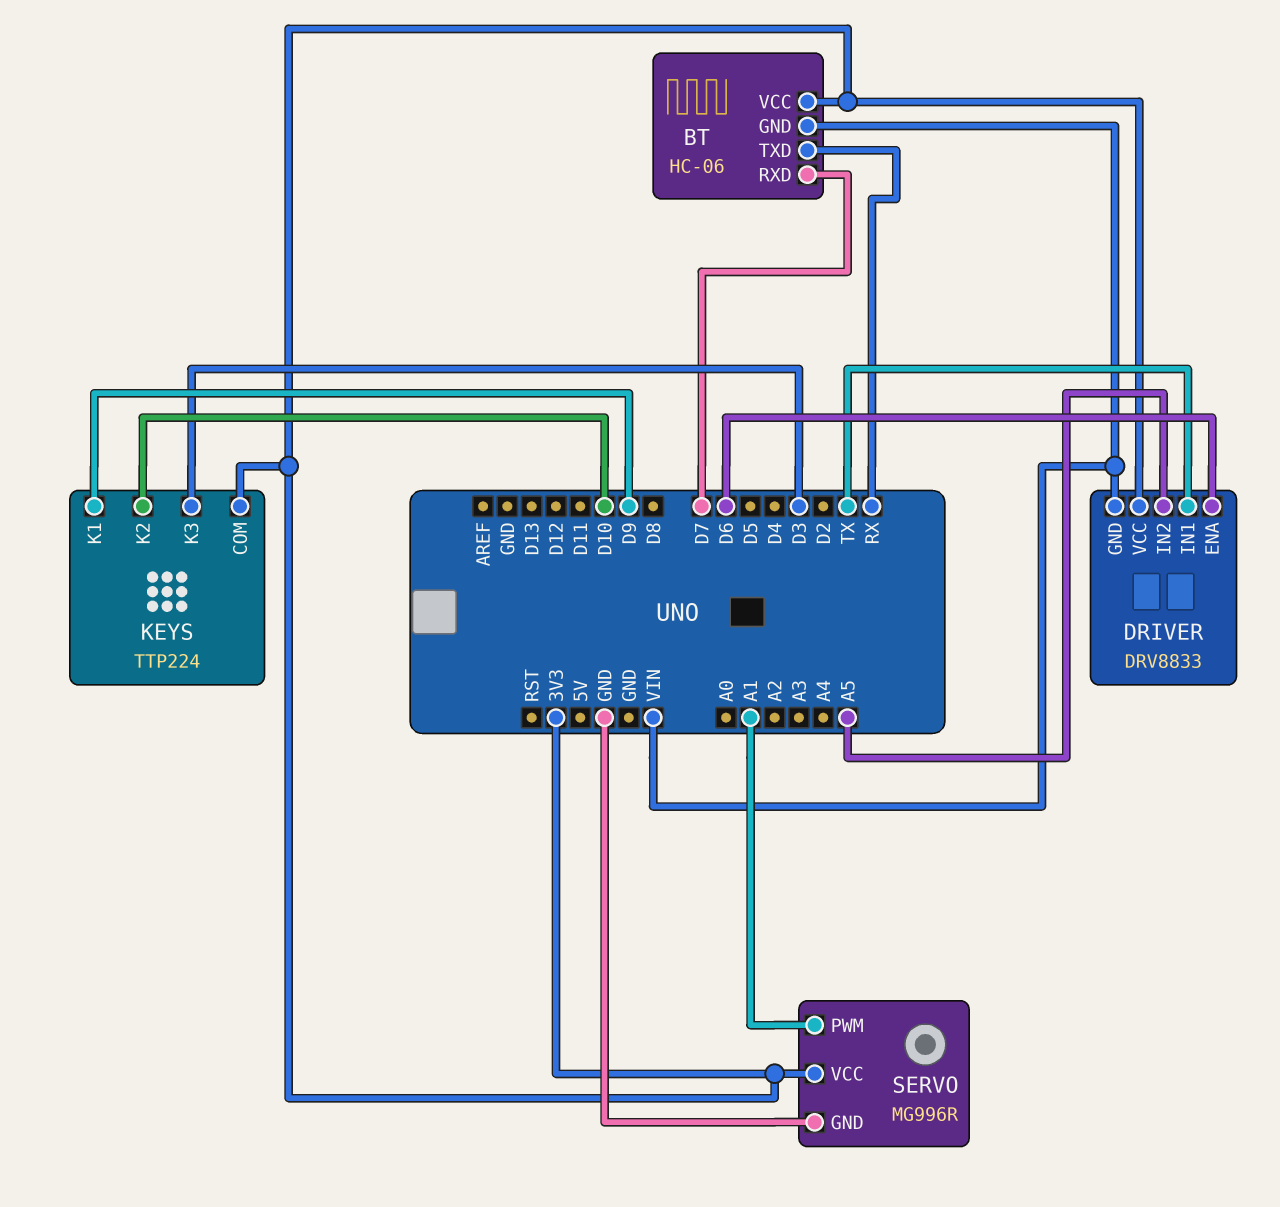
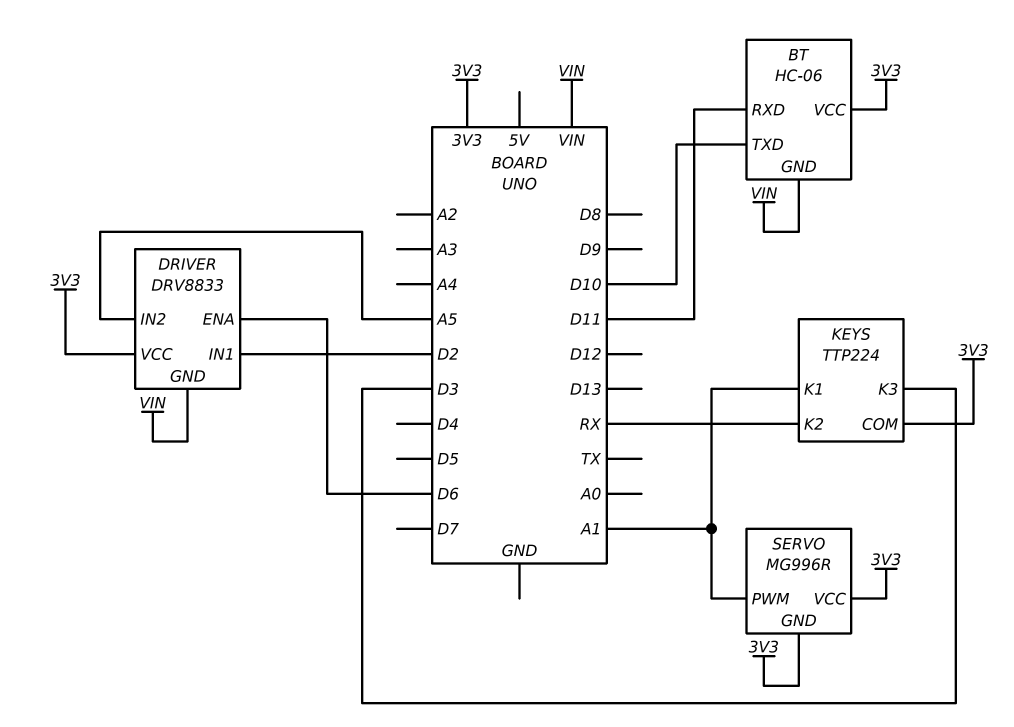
BT pin RXD: D7 -> D11
BT pin TXD: RX -> D10
DRIVER pin IN1: TX -> D2
KEYS pin K1: D9 -> A1
KEYS pin K2: D10 -> RX
SERVO pin GND: GND -> 3V3

